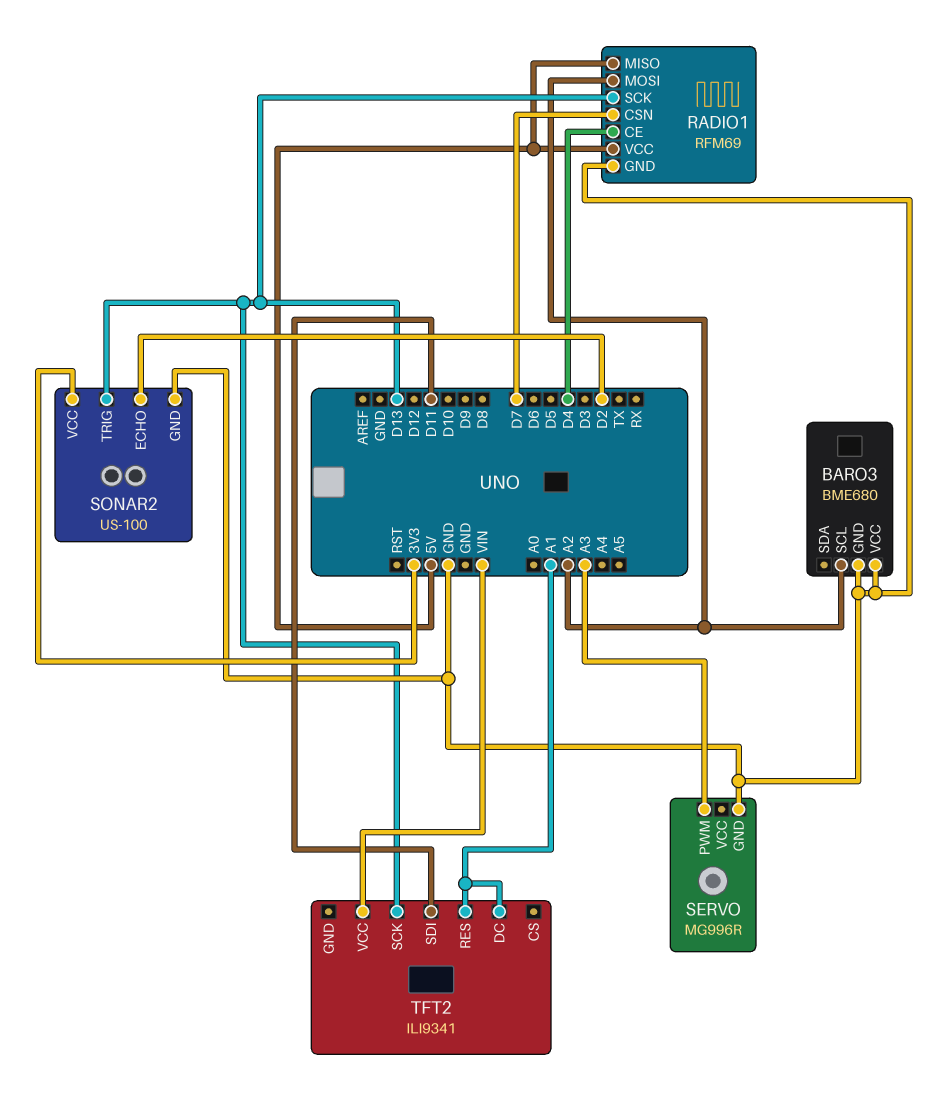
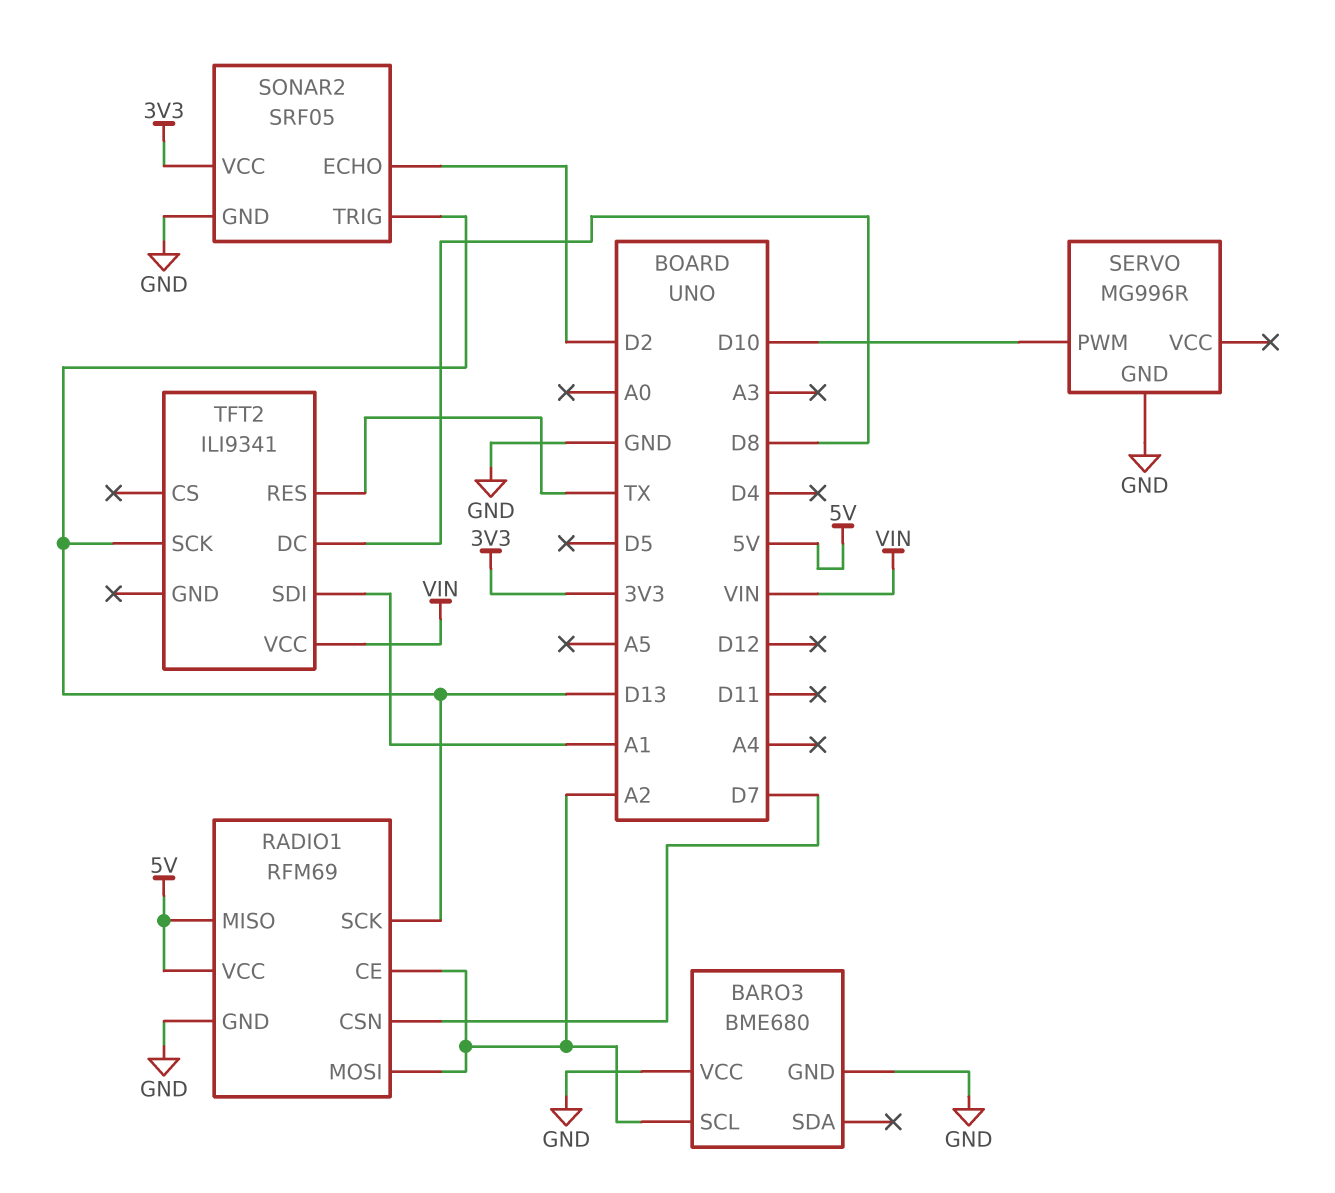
RADIO1 pin CE: D4 -> A2
SERVO pin PWM: A3 -> D10
SONAR2: US-100 -> SRF05
TFT2 pin DC: A1 -> D8
TFT2 pin RES: A1 -> TX
TFT2 pin SDI: D11 -> A1

